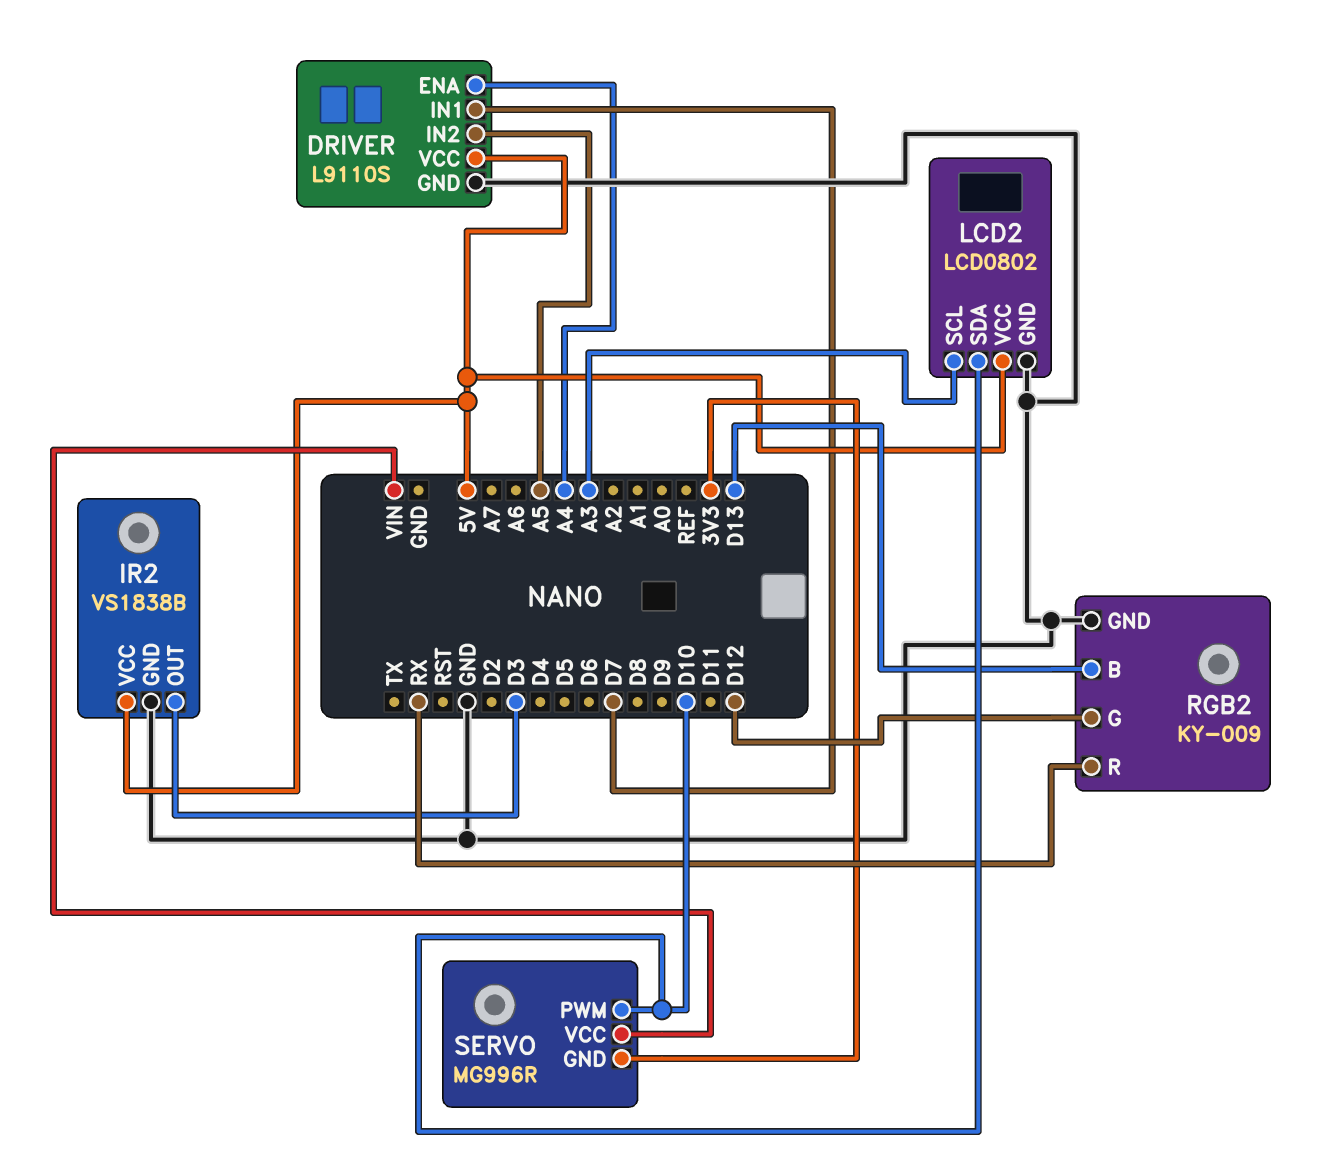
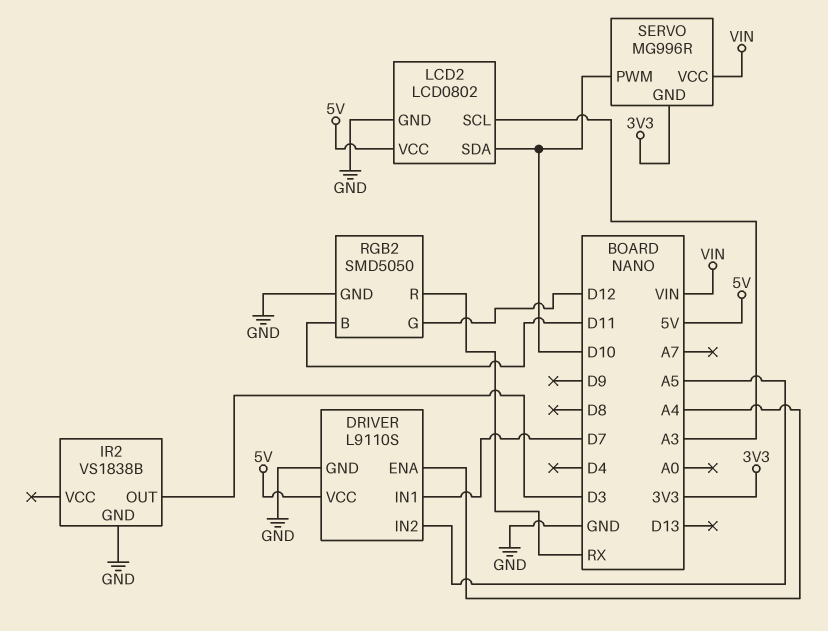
IR2 pin VCC: 5V -> none
RGB2: KY-009 -> SMD5050
RGB2 pin B: D13 -> D11

